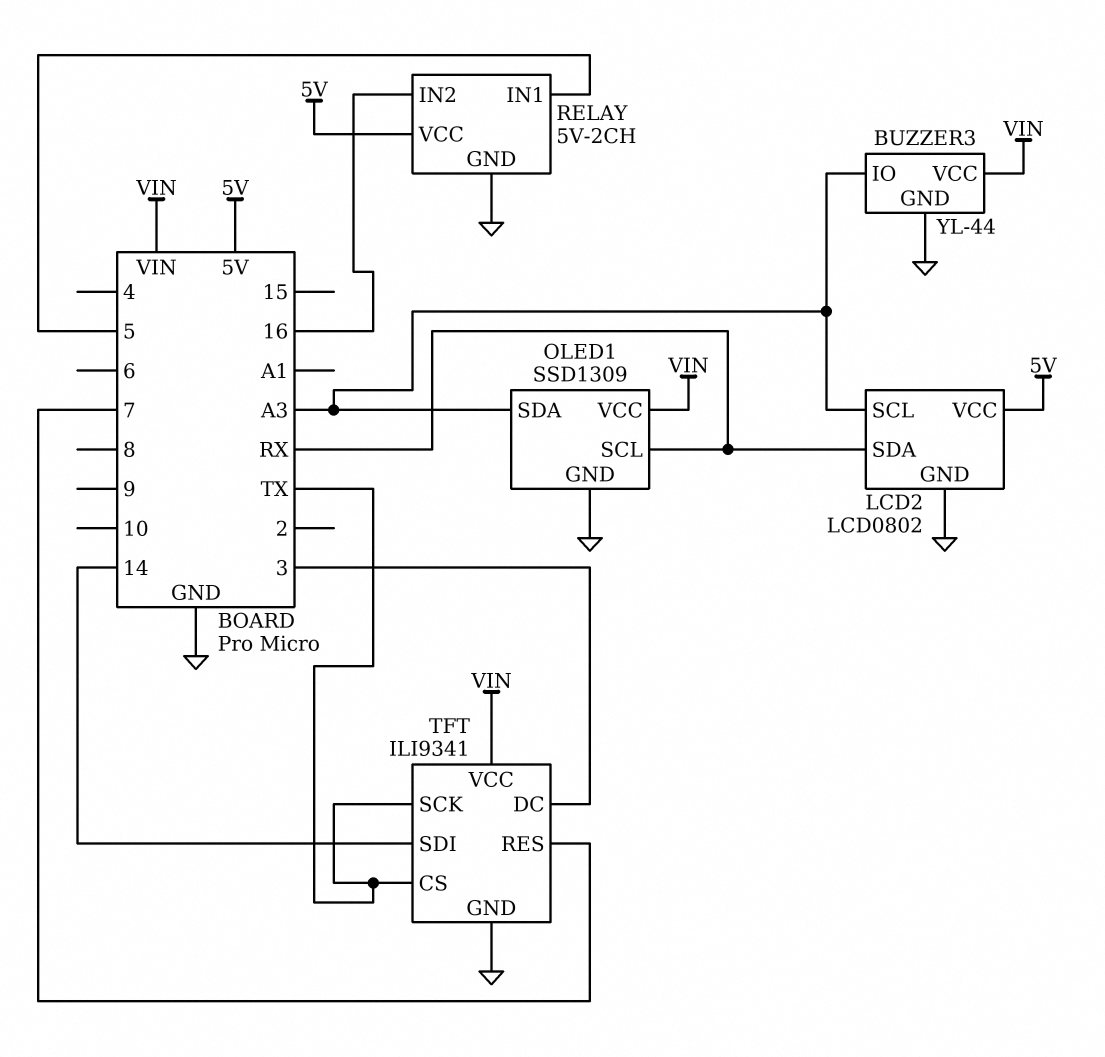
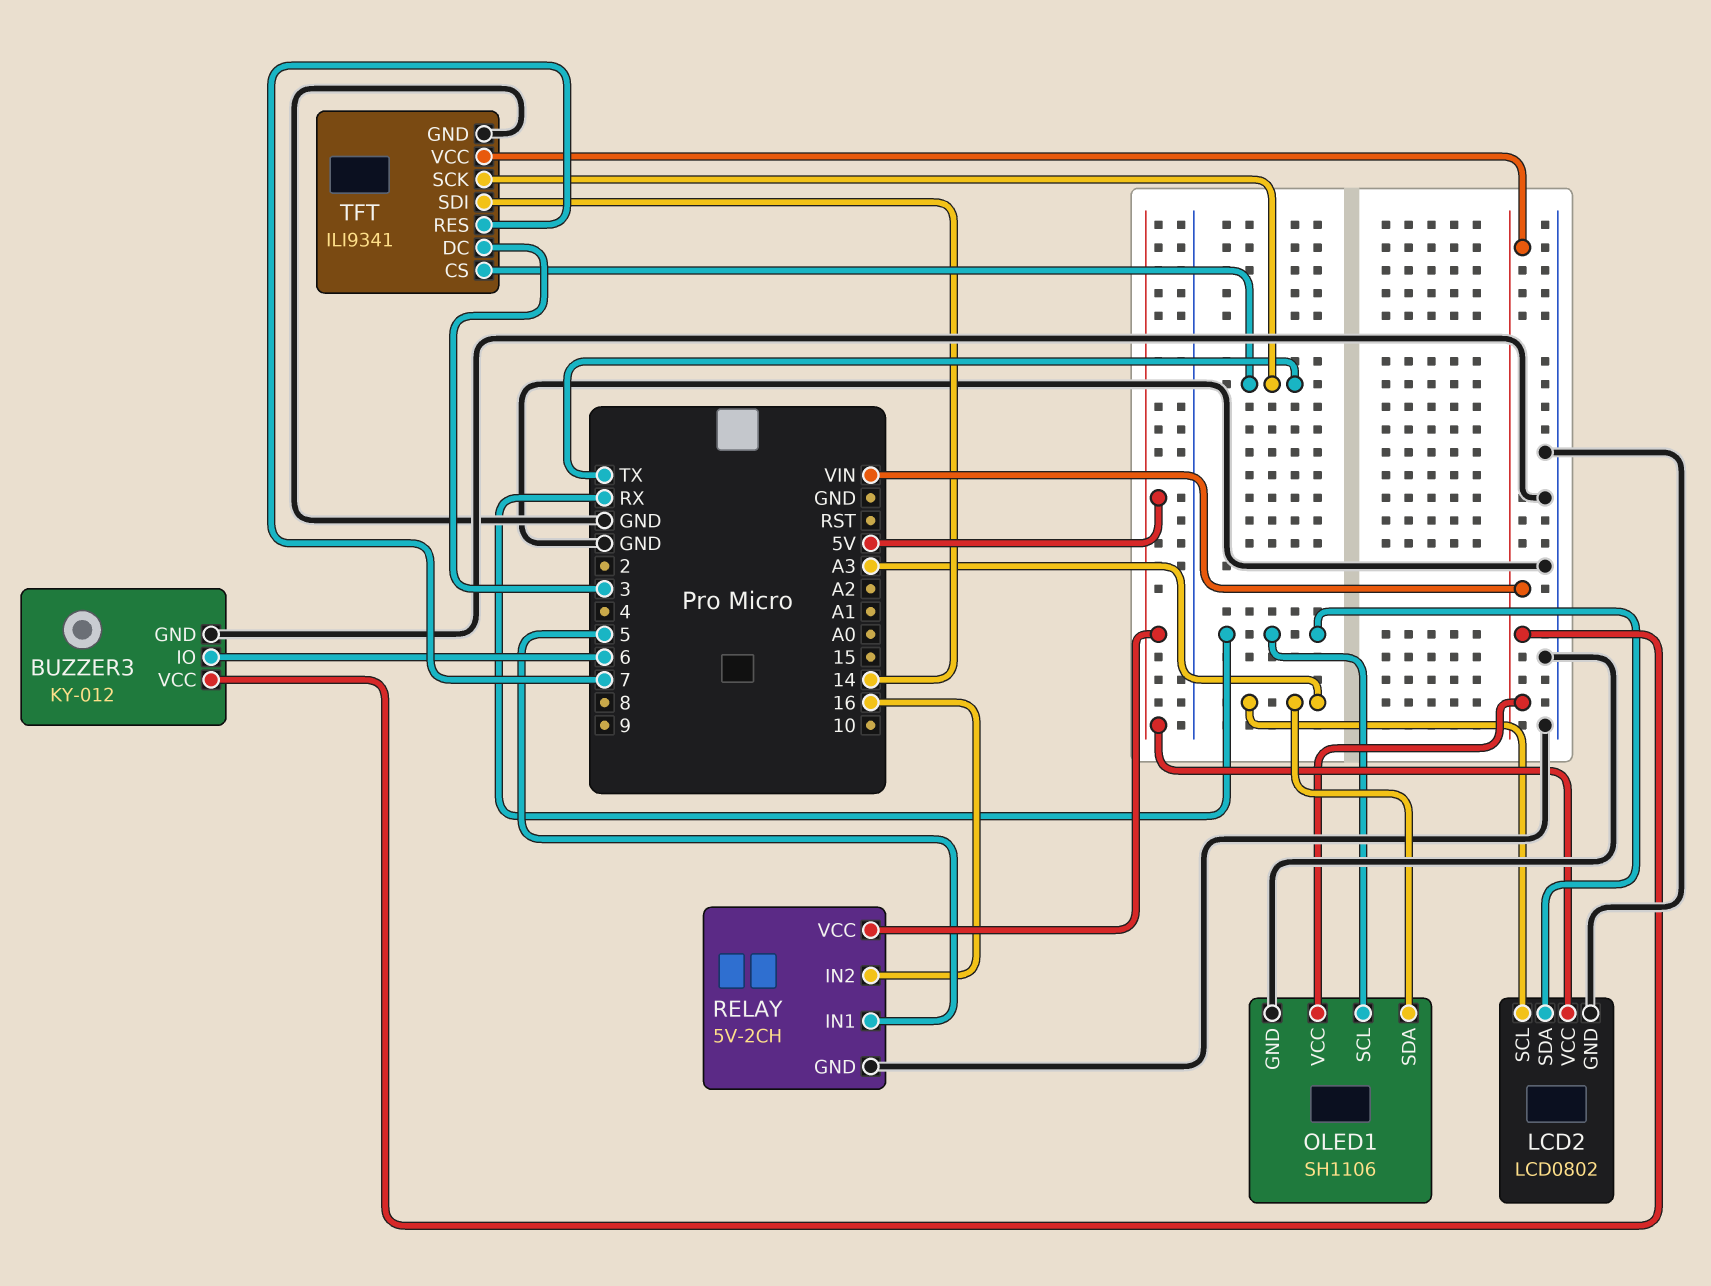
BUZZER3: YL-44 -> KY-012
BUZZER3 pin IO: A3 -> 6
OLED1: SSD1309 -> SH1106

